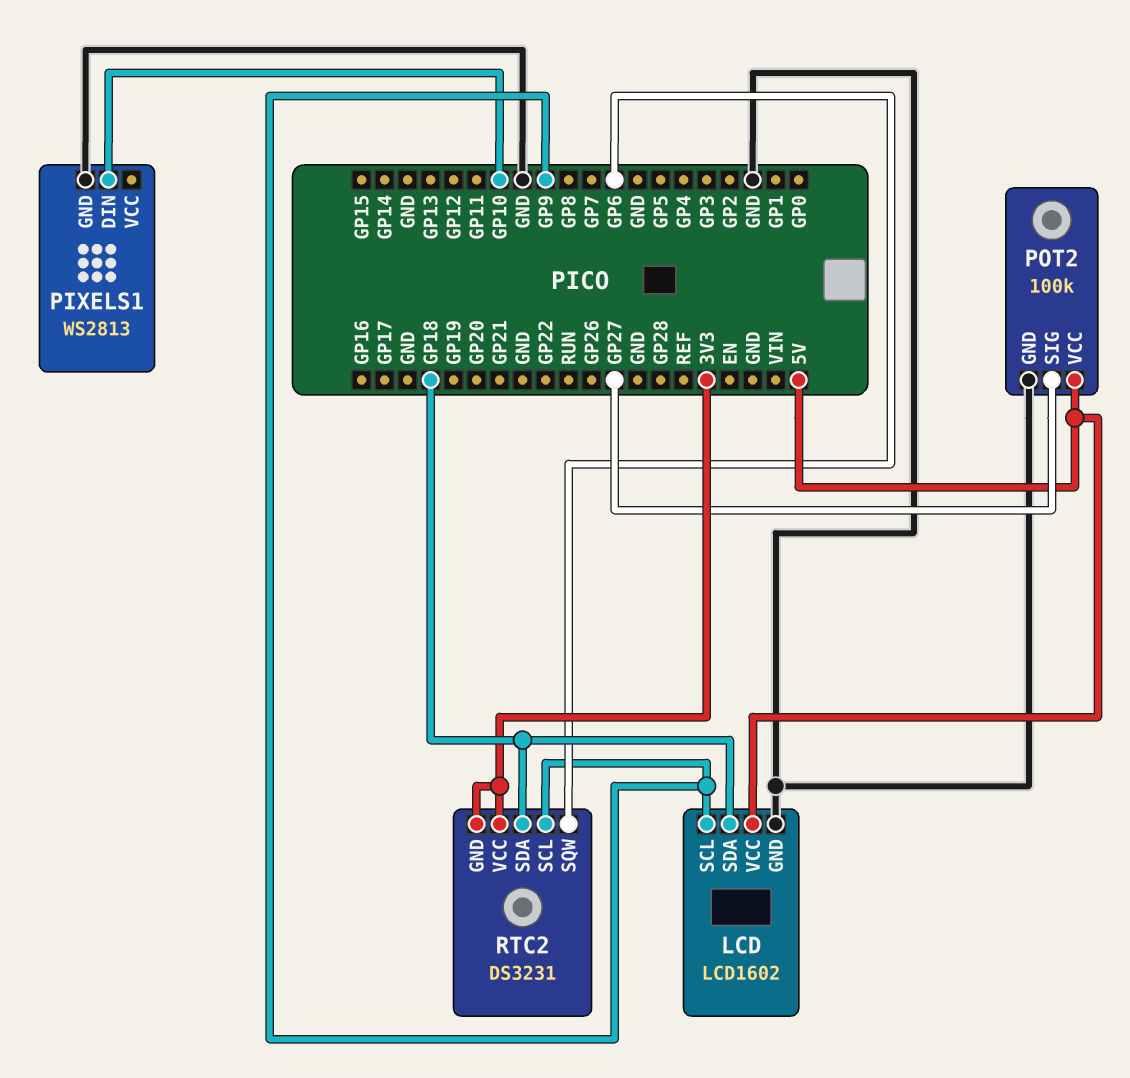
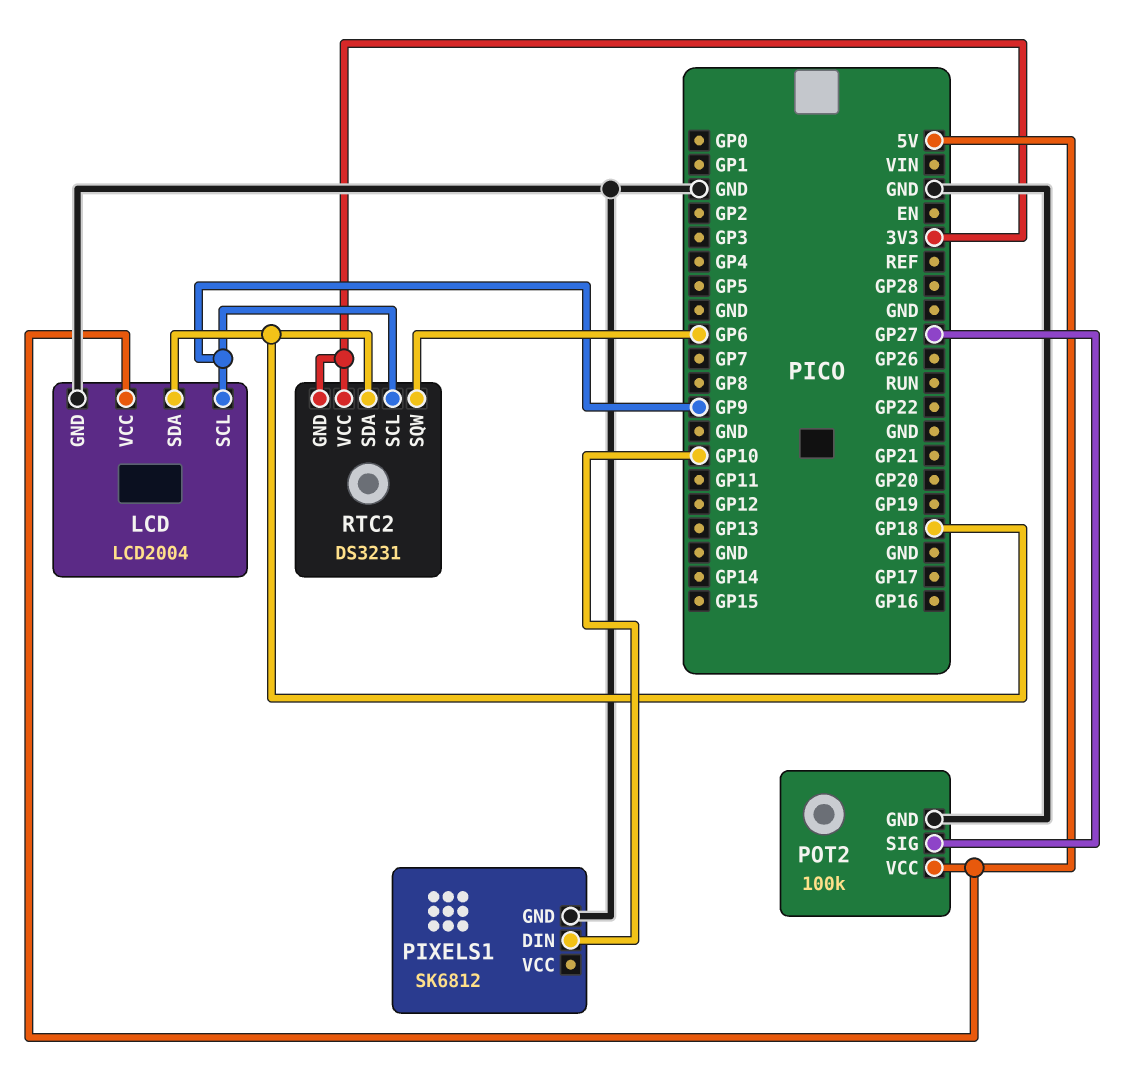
LCD: LCD1602 -> LCD2004
PIXELS1: WS2813 -> SK6812

